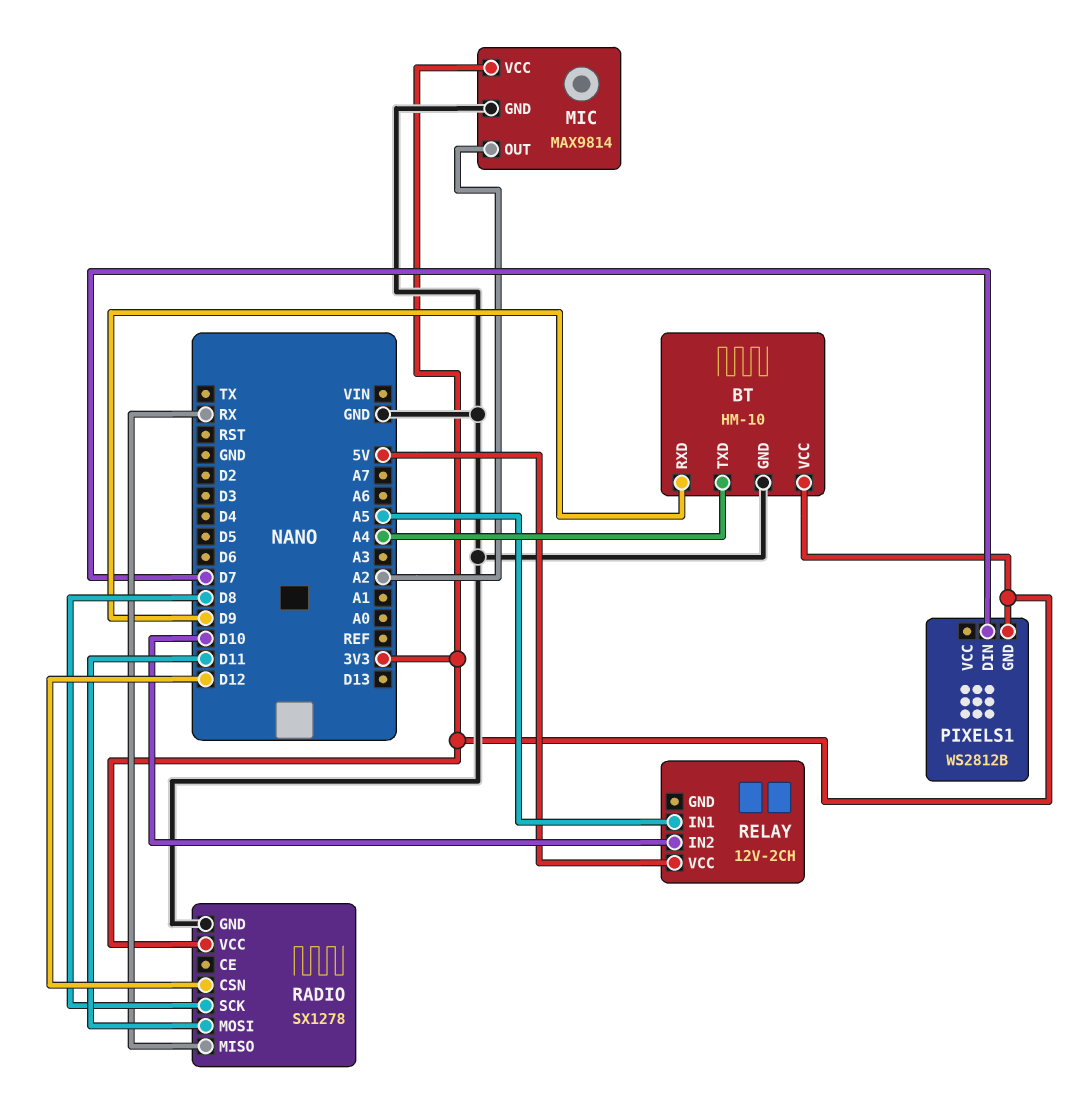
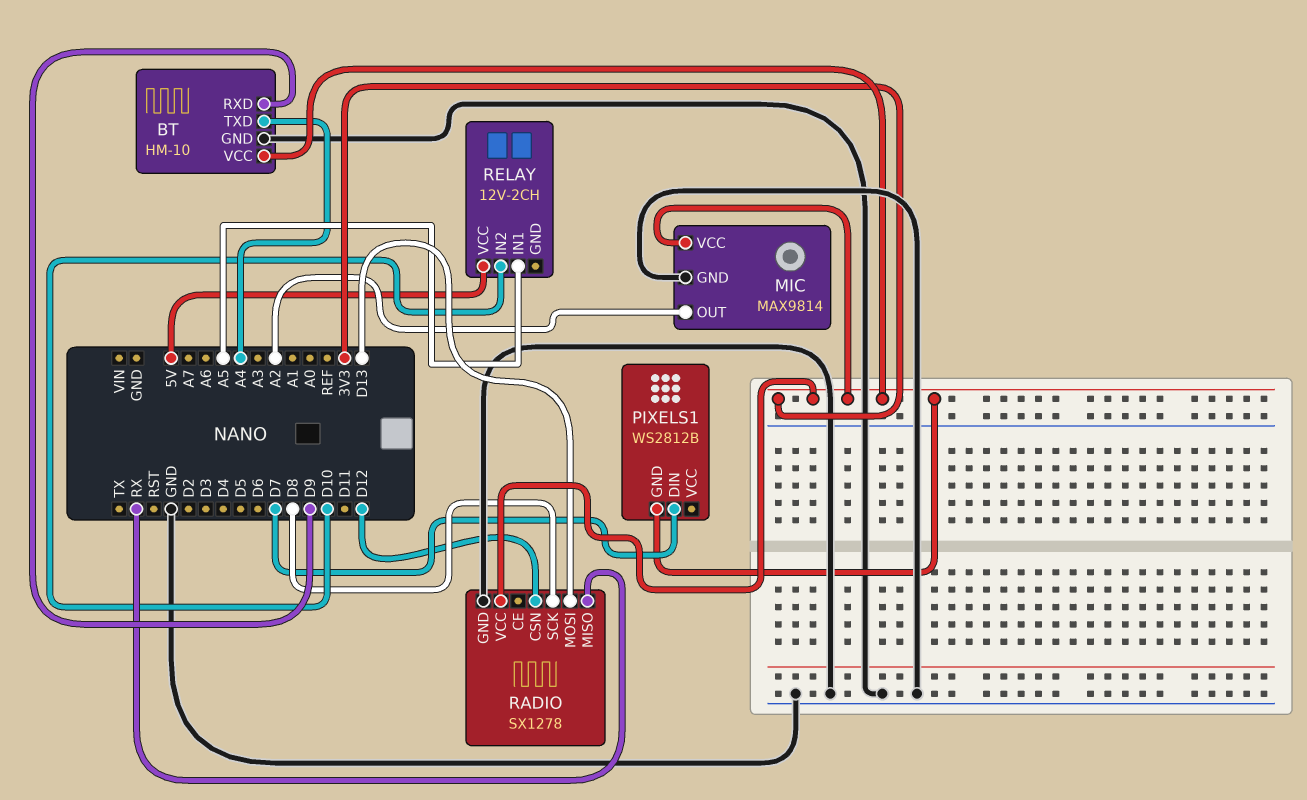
RADIO pin MOSI: D11 -> D13

